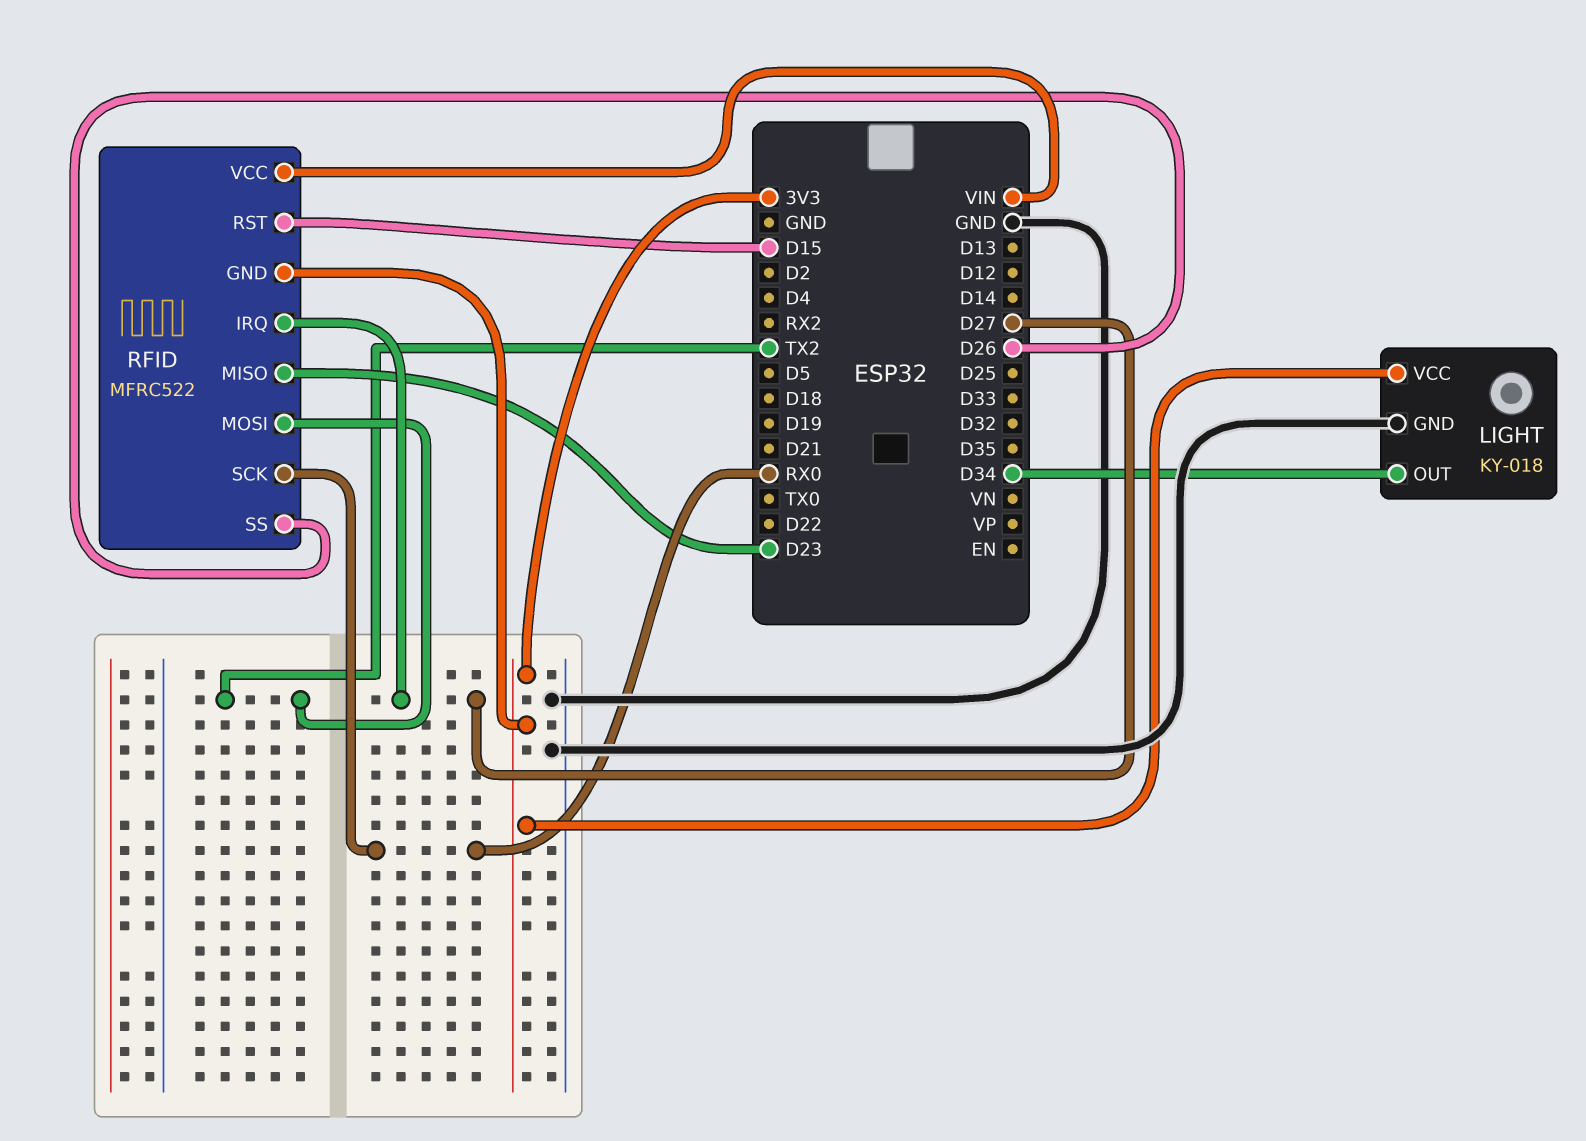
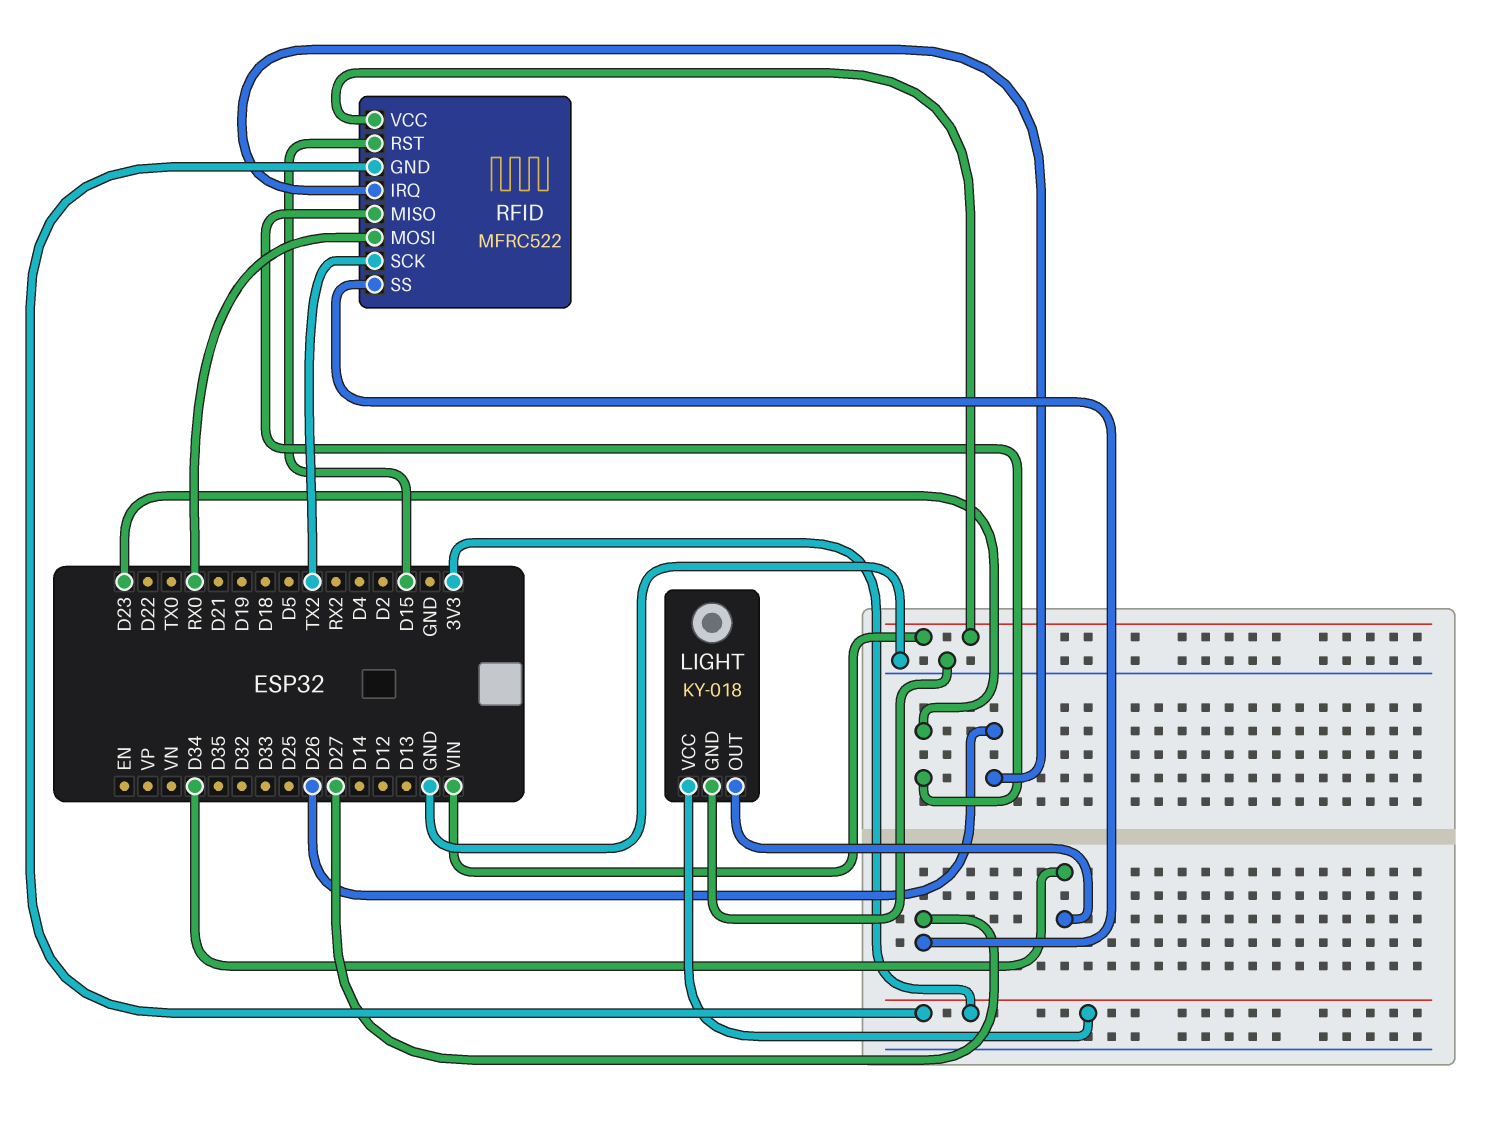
RFID pin IRQ: D27 -> D26
RFID pin MOSI: TX2 -> RX0
RFID pin SCK: RX0 -> TX2
RFID pin SS: D26 -> D27

